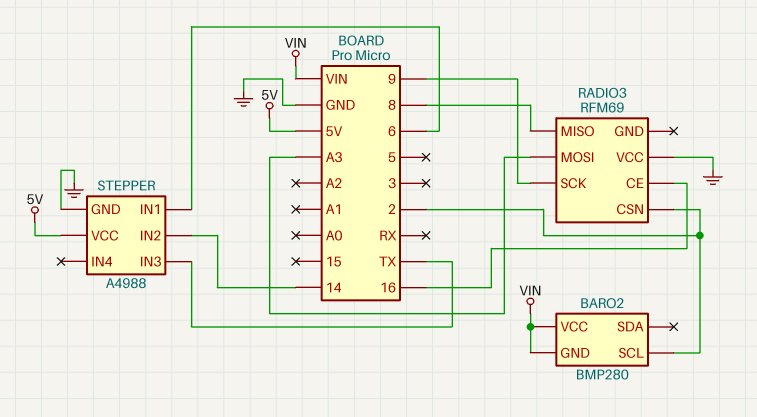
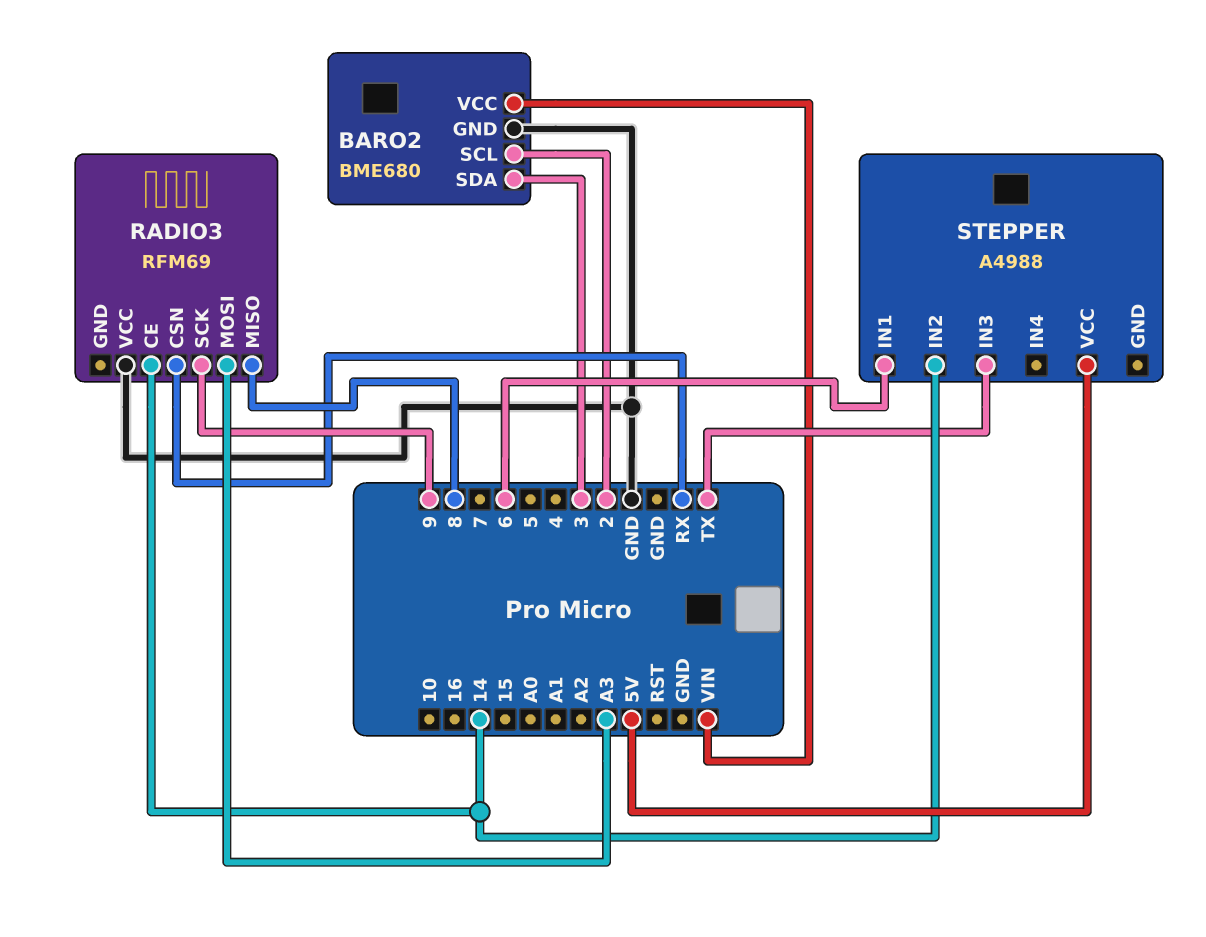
BARO2: BMP280 -> BME680
BARO2 pin GND: VIN -> GND
BARO2 pin SDA: none -> 3
RADIO3 pin CE: 16 -> 14
RADIO3 pin CSN: 2 -> RX
STEPPER pin GND: GND -> none

